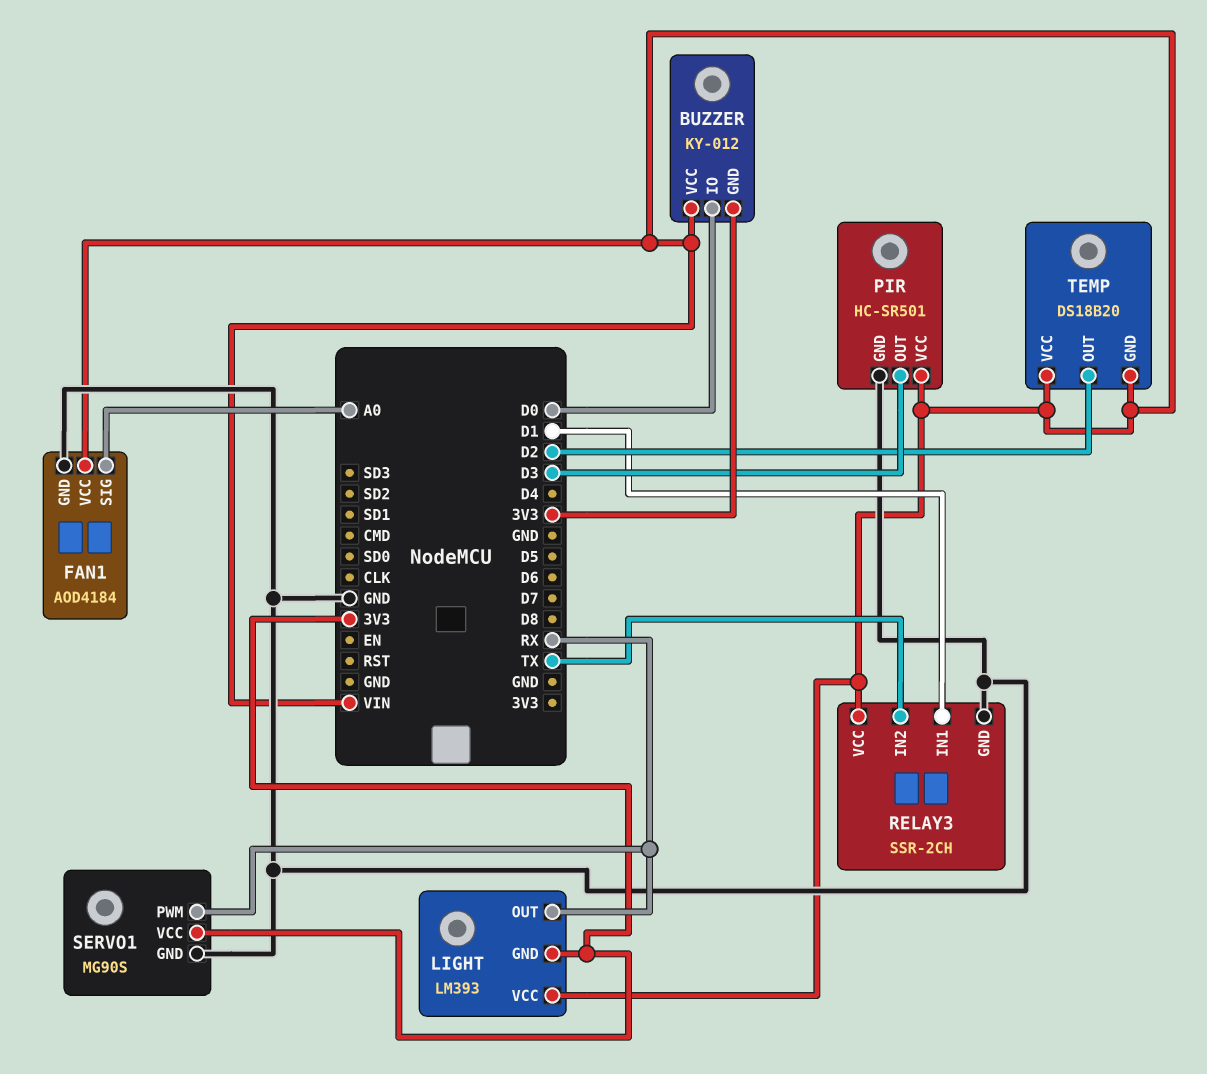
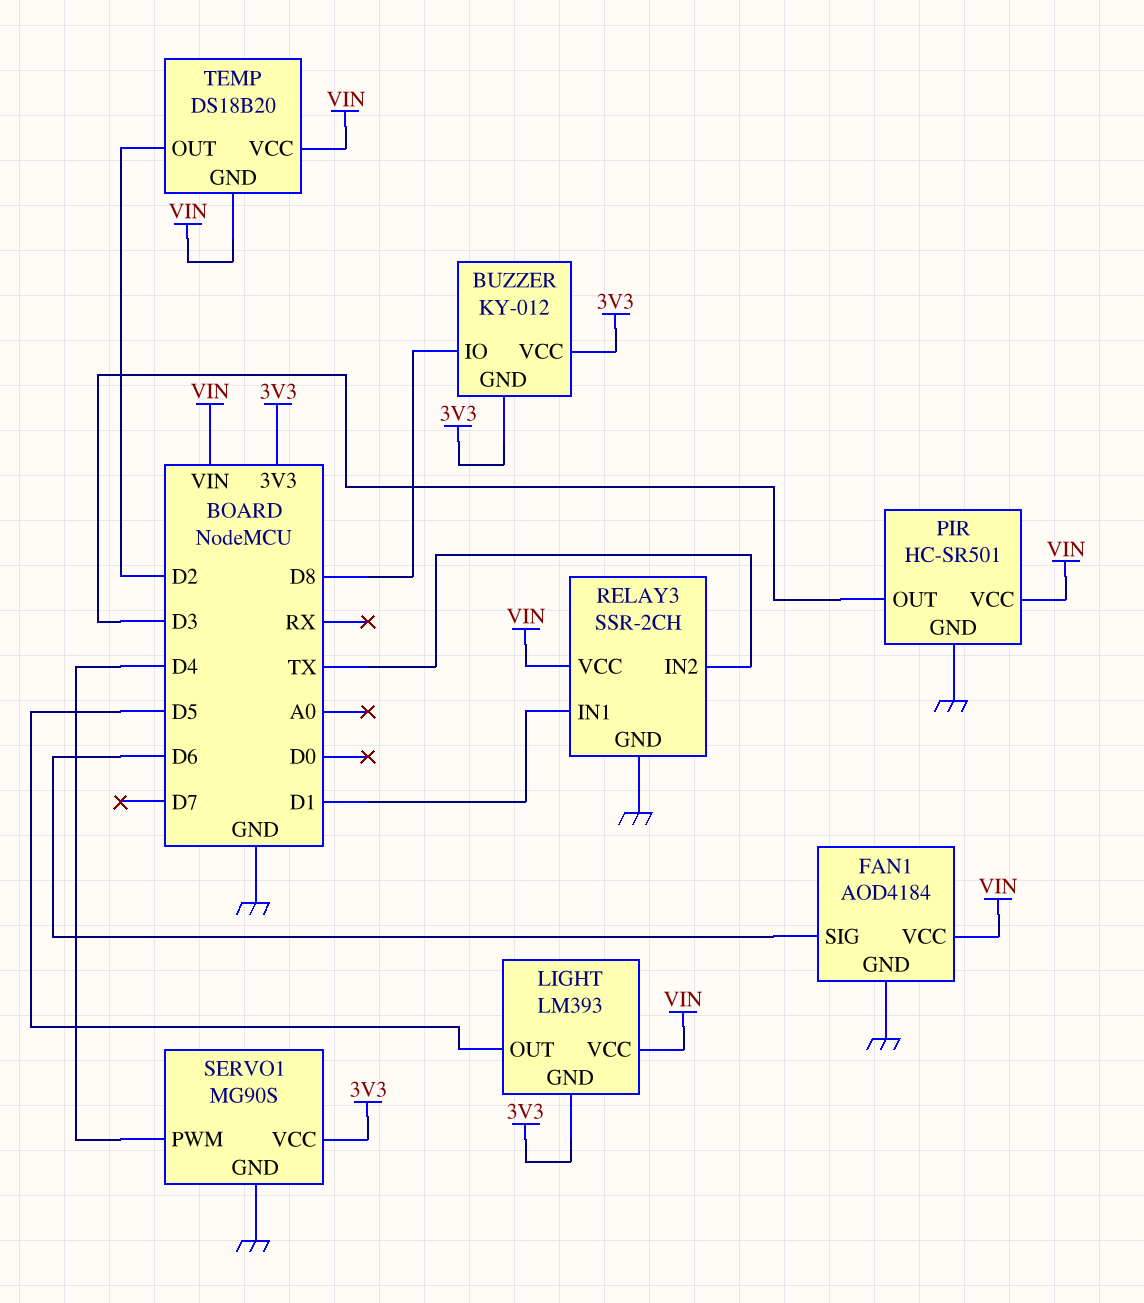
BUZZER pin IO: D0 -> D8
BUZZER pin VCC: VIN -> 3V3
FAN1 pin SIG: A0 -> D6
LIGHT pin OUT: RX -> D5
SERVO1 pin PWM: RX -> D4

